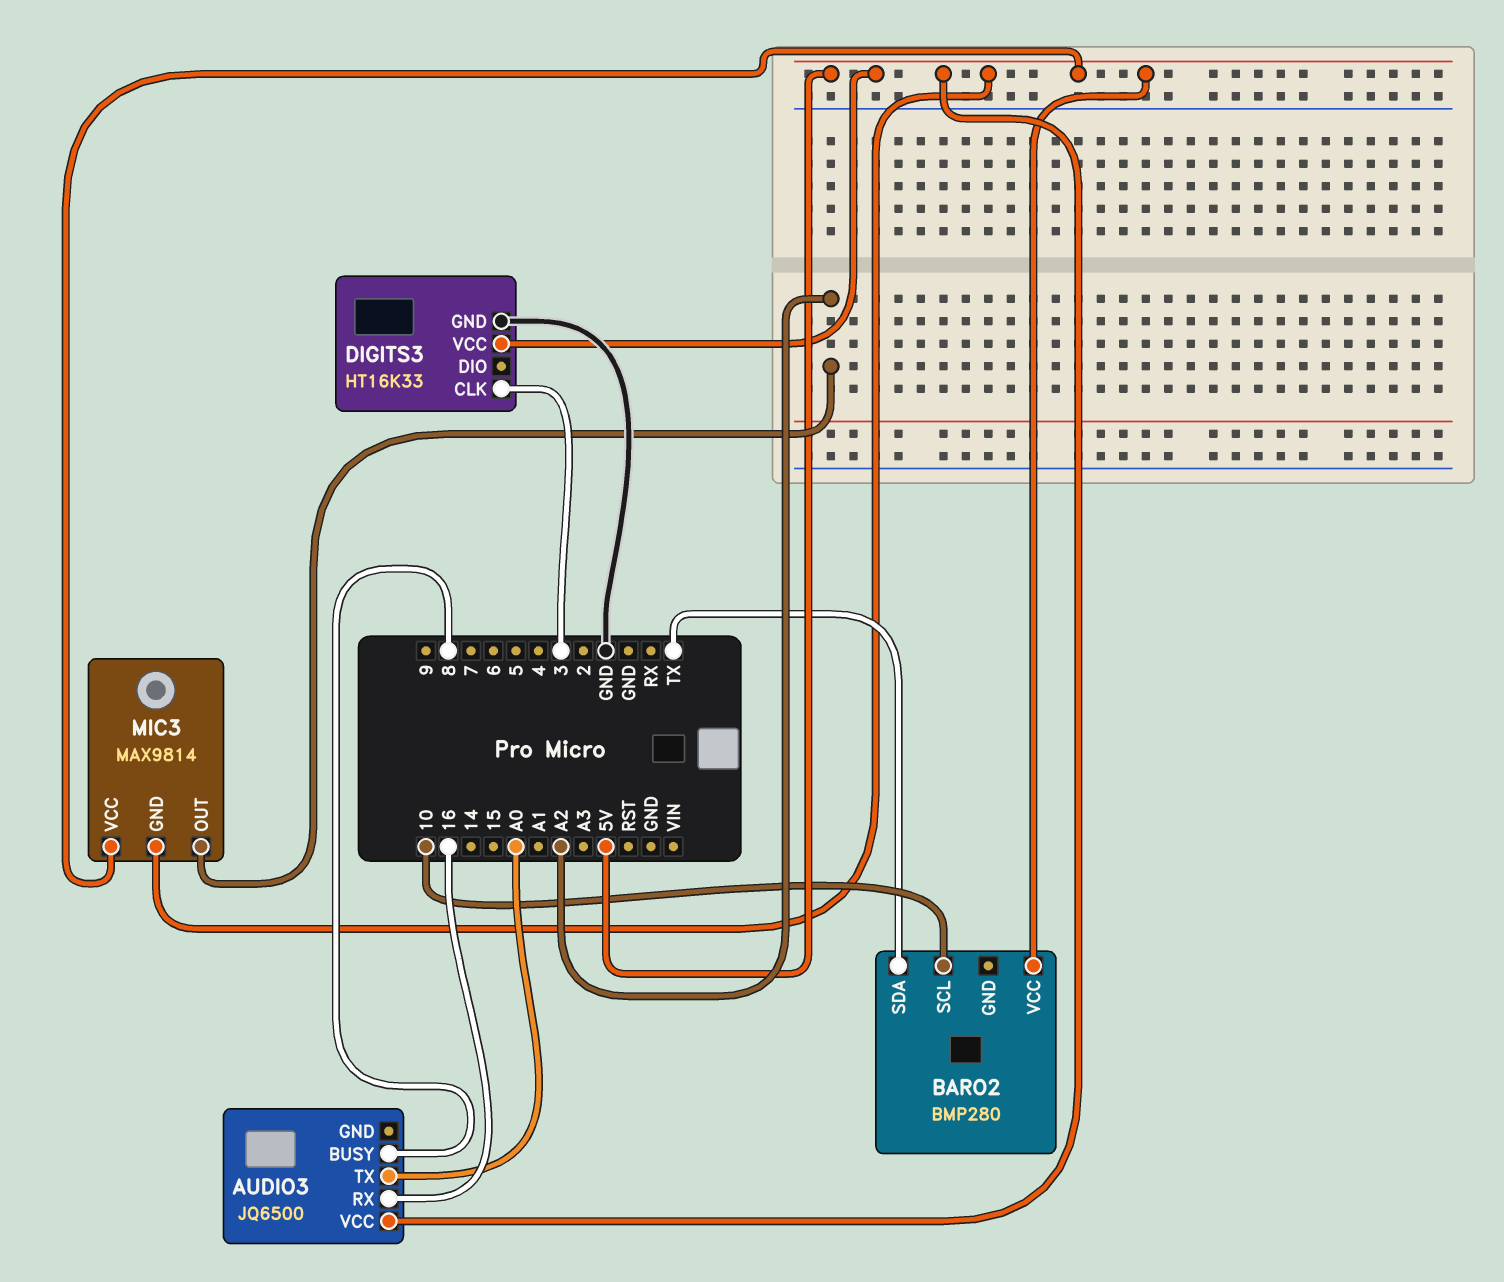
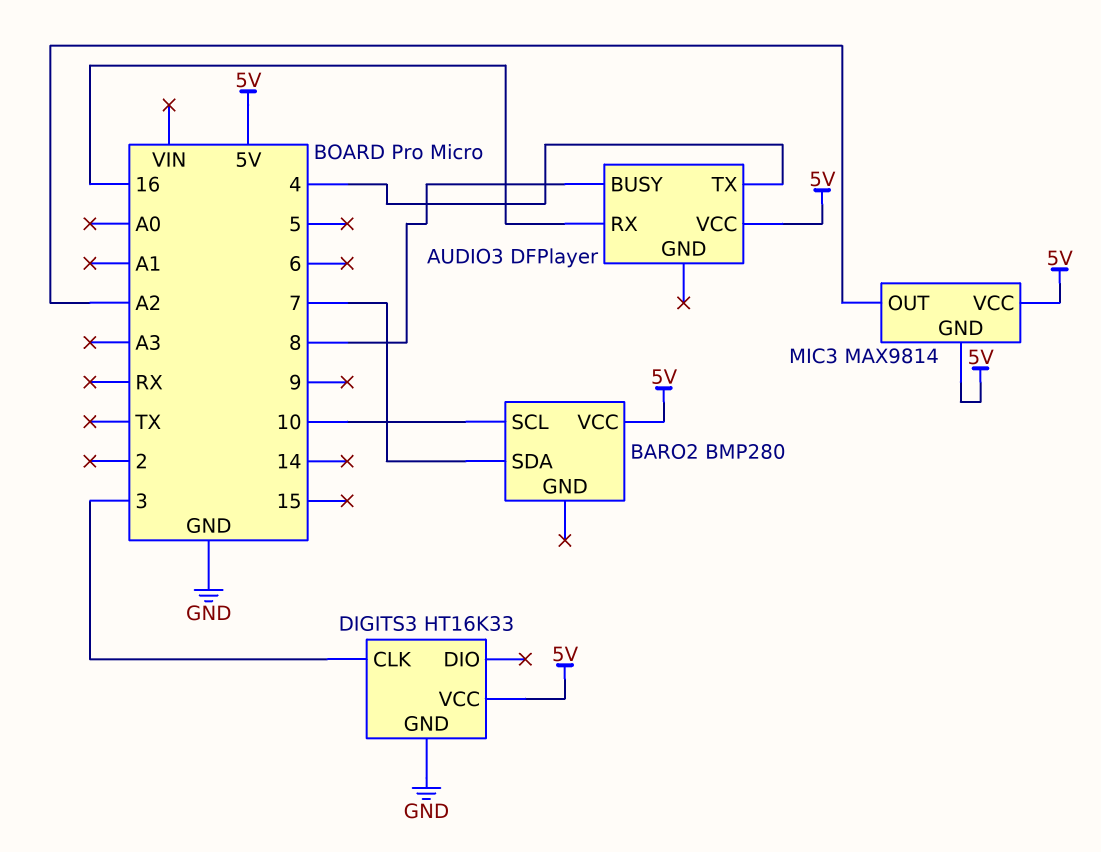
AUDIO3: JQ6500 -> DFPlayer
AUDIO3 pin TX: A0 -> 4
BARO2 pin SDA: TX -> 7

